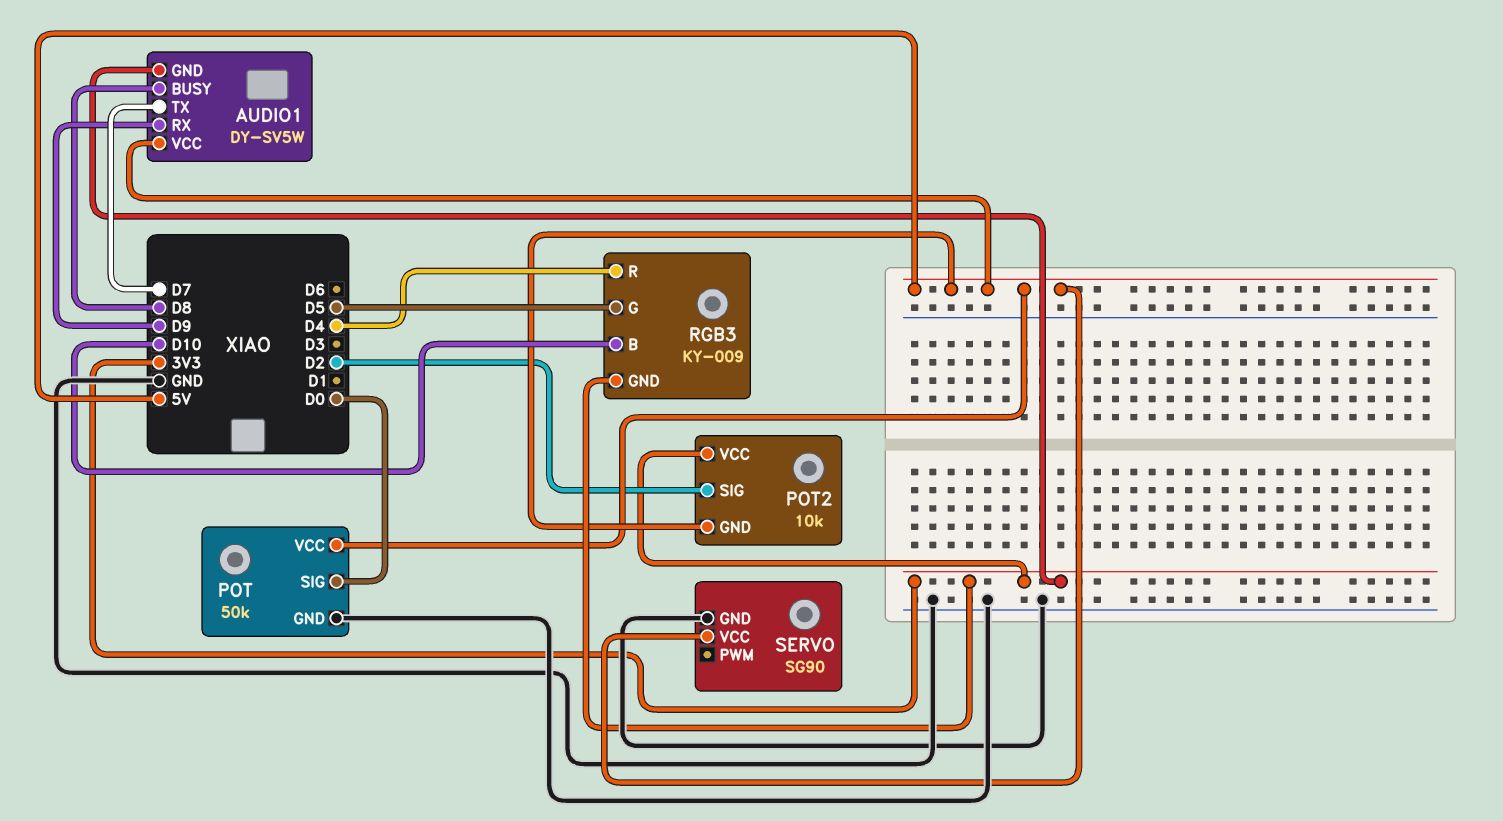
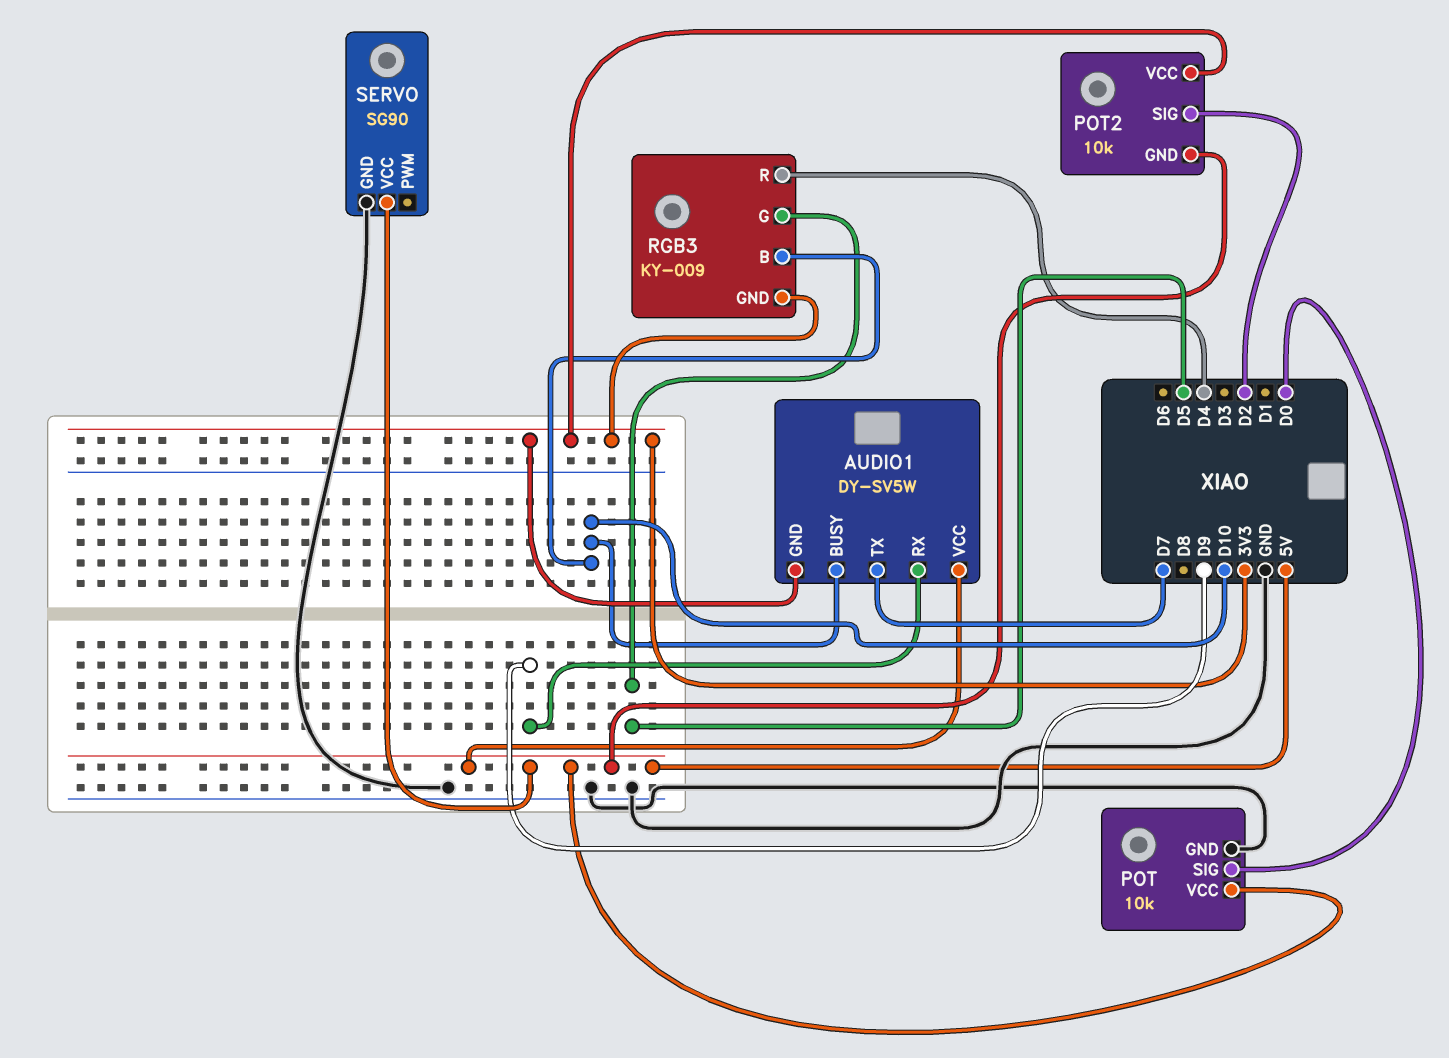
AUDIO1 pin BUSY: D8 -> D10
POT: 50k -> 10k

